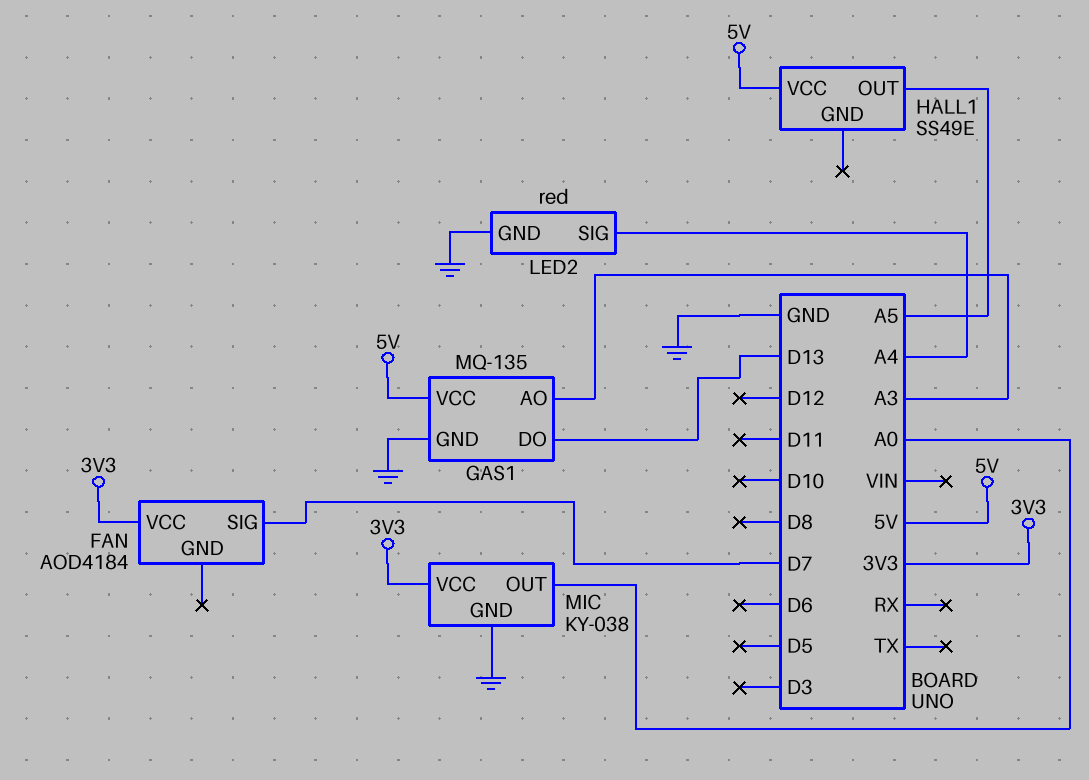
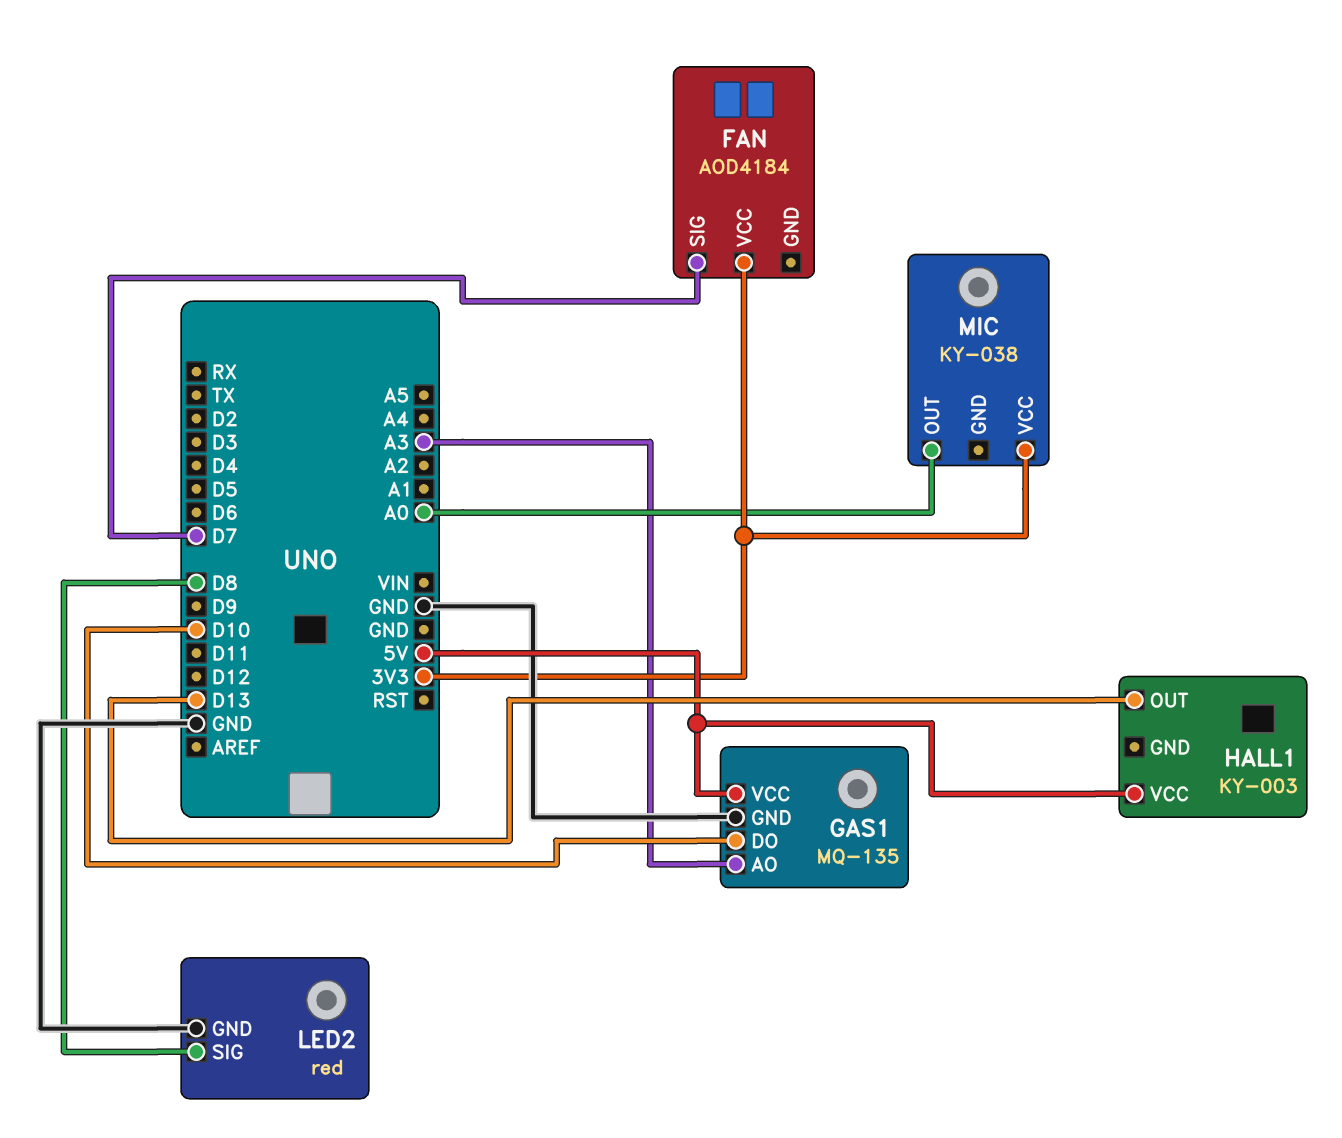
GAS1 pin DO: D13 -> D10
HALL1: SS49E -> KY-003
HALL1 pin OUT: A5 -> D13
LED2 pin SIG: A4 -> D8
MIC pin GND: GND -> none

